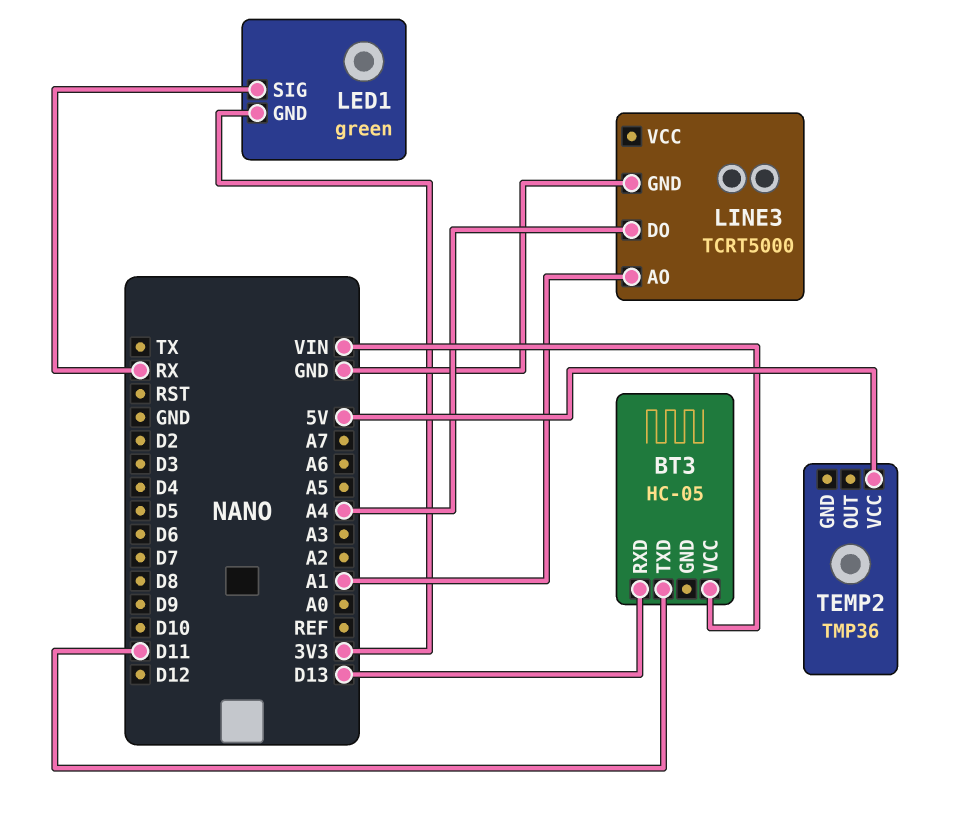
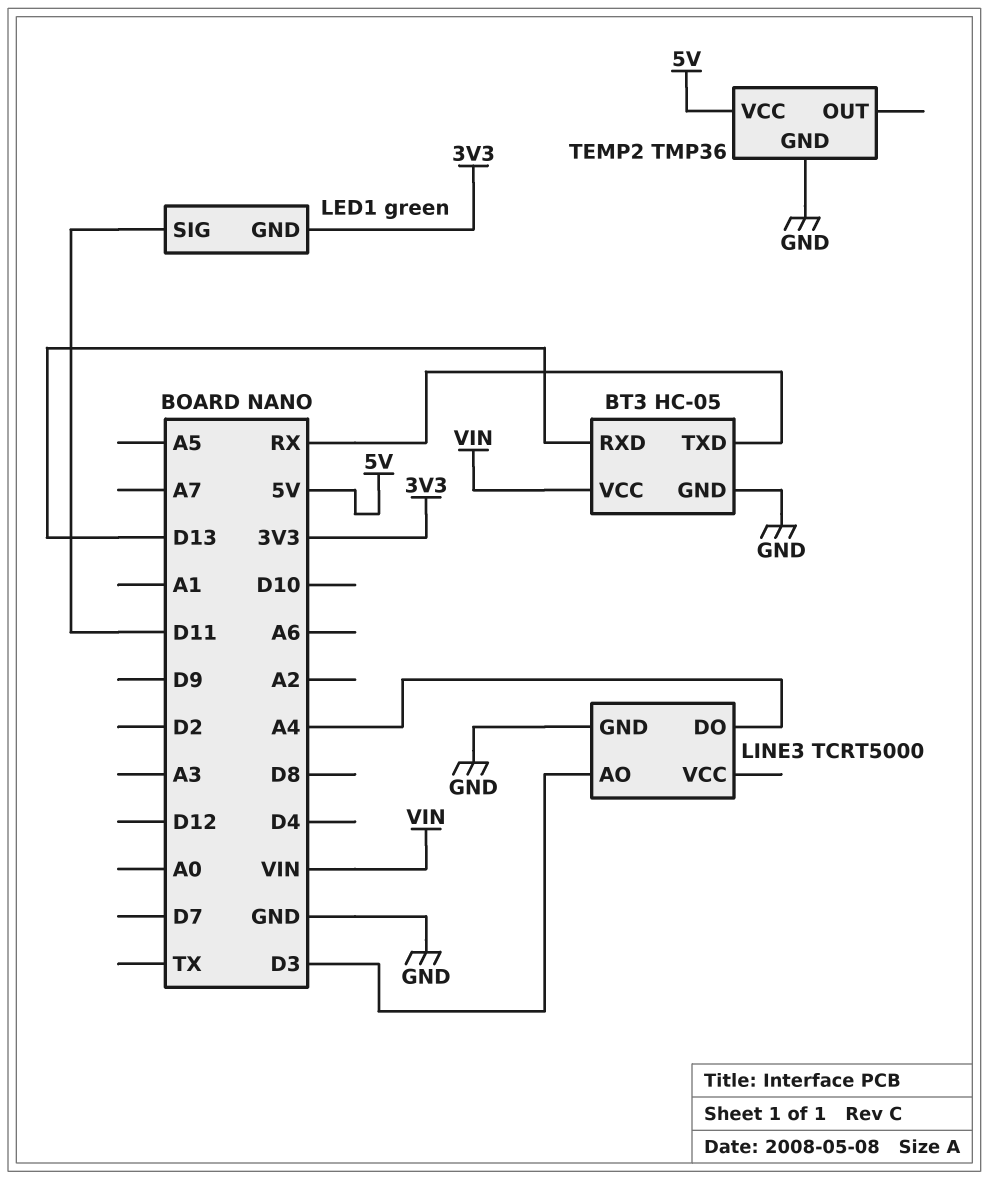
BT3 pin GND: none -> GND
BT3 pin TXD: D11 -> RX
LED1 pin SIG: RX -> D11
LINE3 pin AO: A1 -> D3
TEMP2 pin GND: none -> GND

